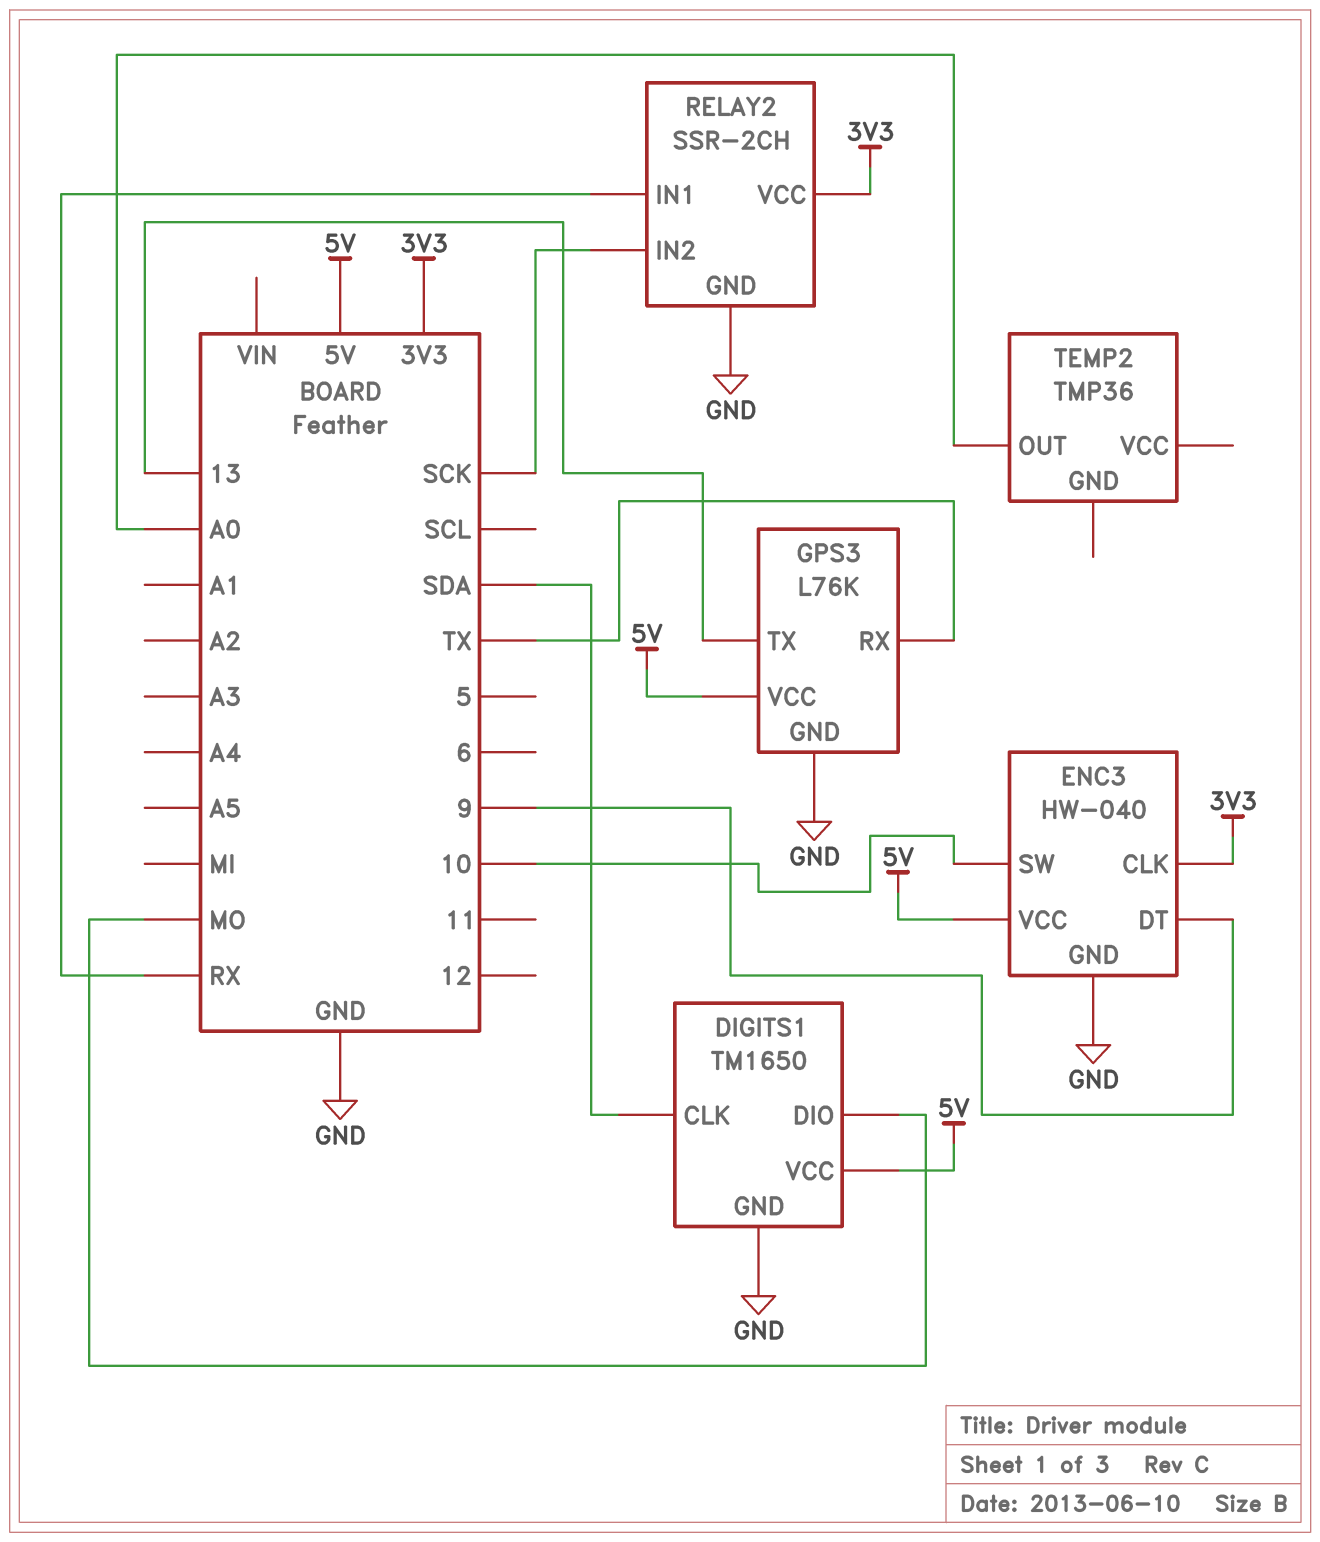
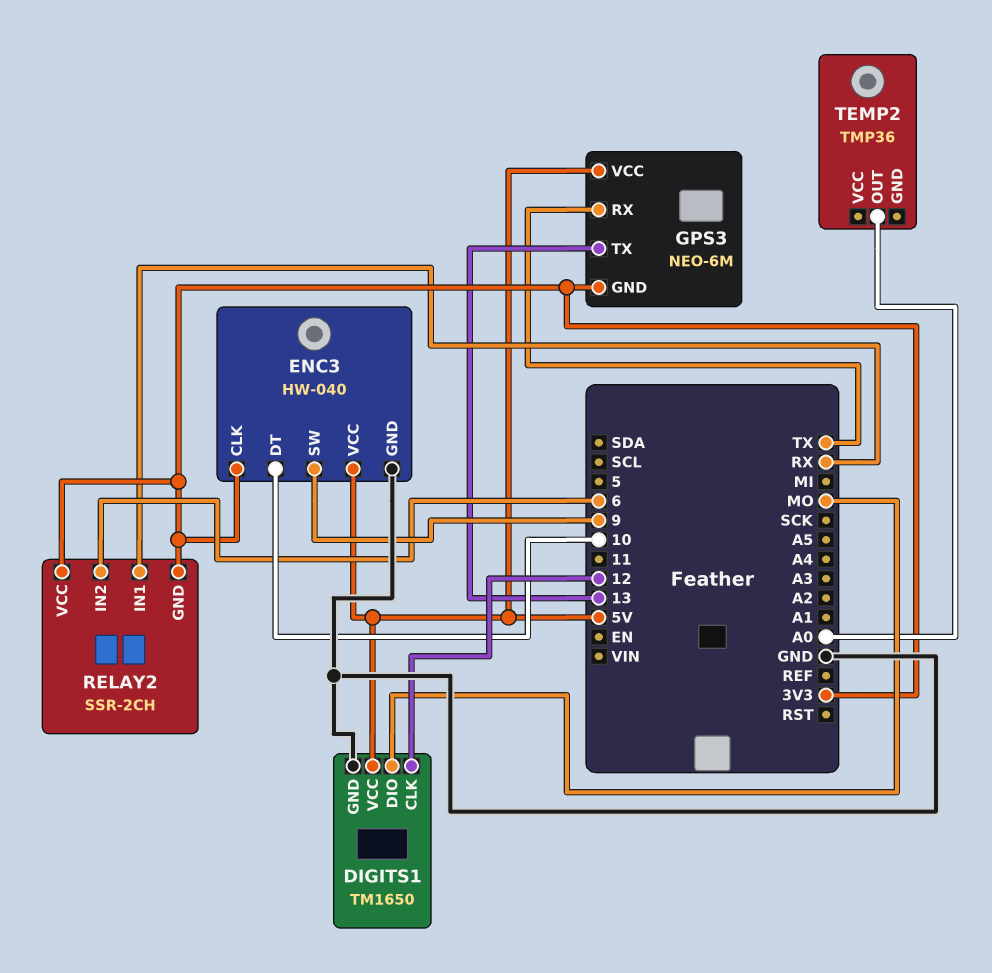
DIGITS1 pin CLK: SDA -> 12
ENC3 pin DT: 9 -> 10
ENC3 pin SW: 10 -> 9
GPS3: L76K -> NEO-6M
GPS3 pin GND: GND -> 3V3
RELAY2 pin GND: GND -> 3V3
RELAY2 pin IN2: SCK -> 6

